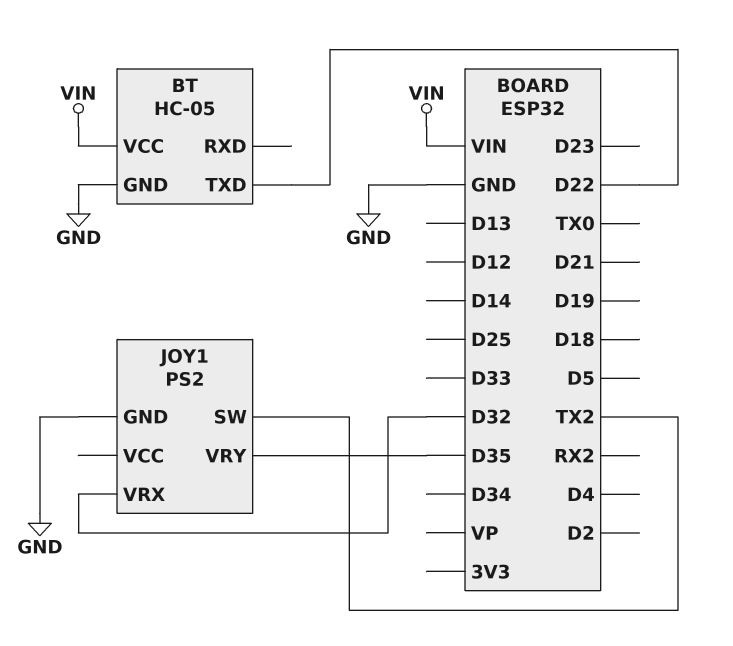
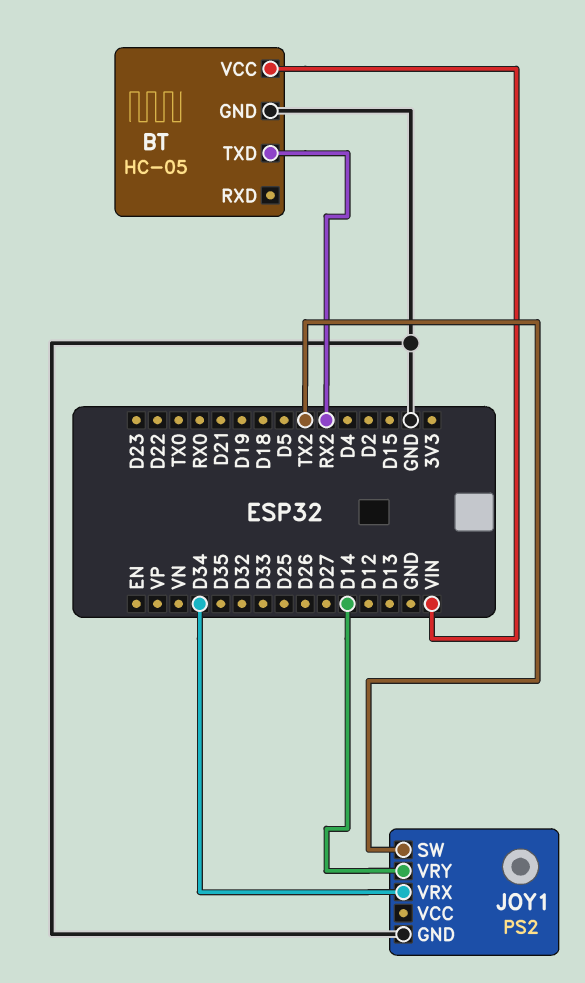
BT pin TXD: D22 -> RX2
JOY1 pin VRX: D32 -> D34
JOY1 pin VRY: D35 -> D14

